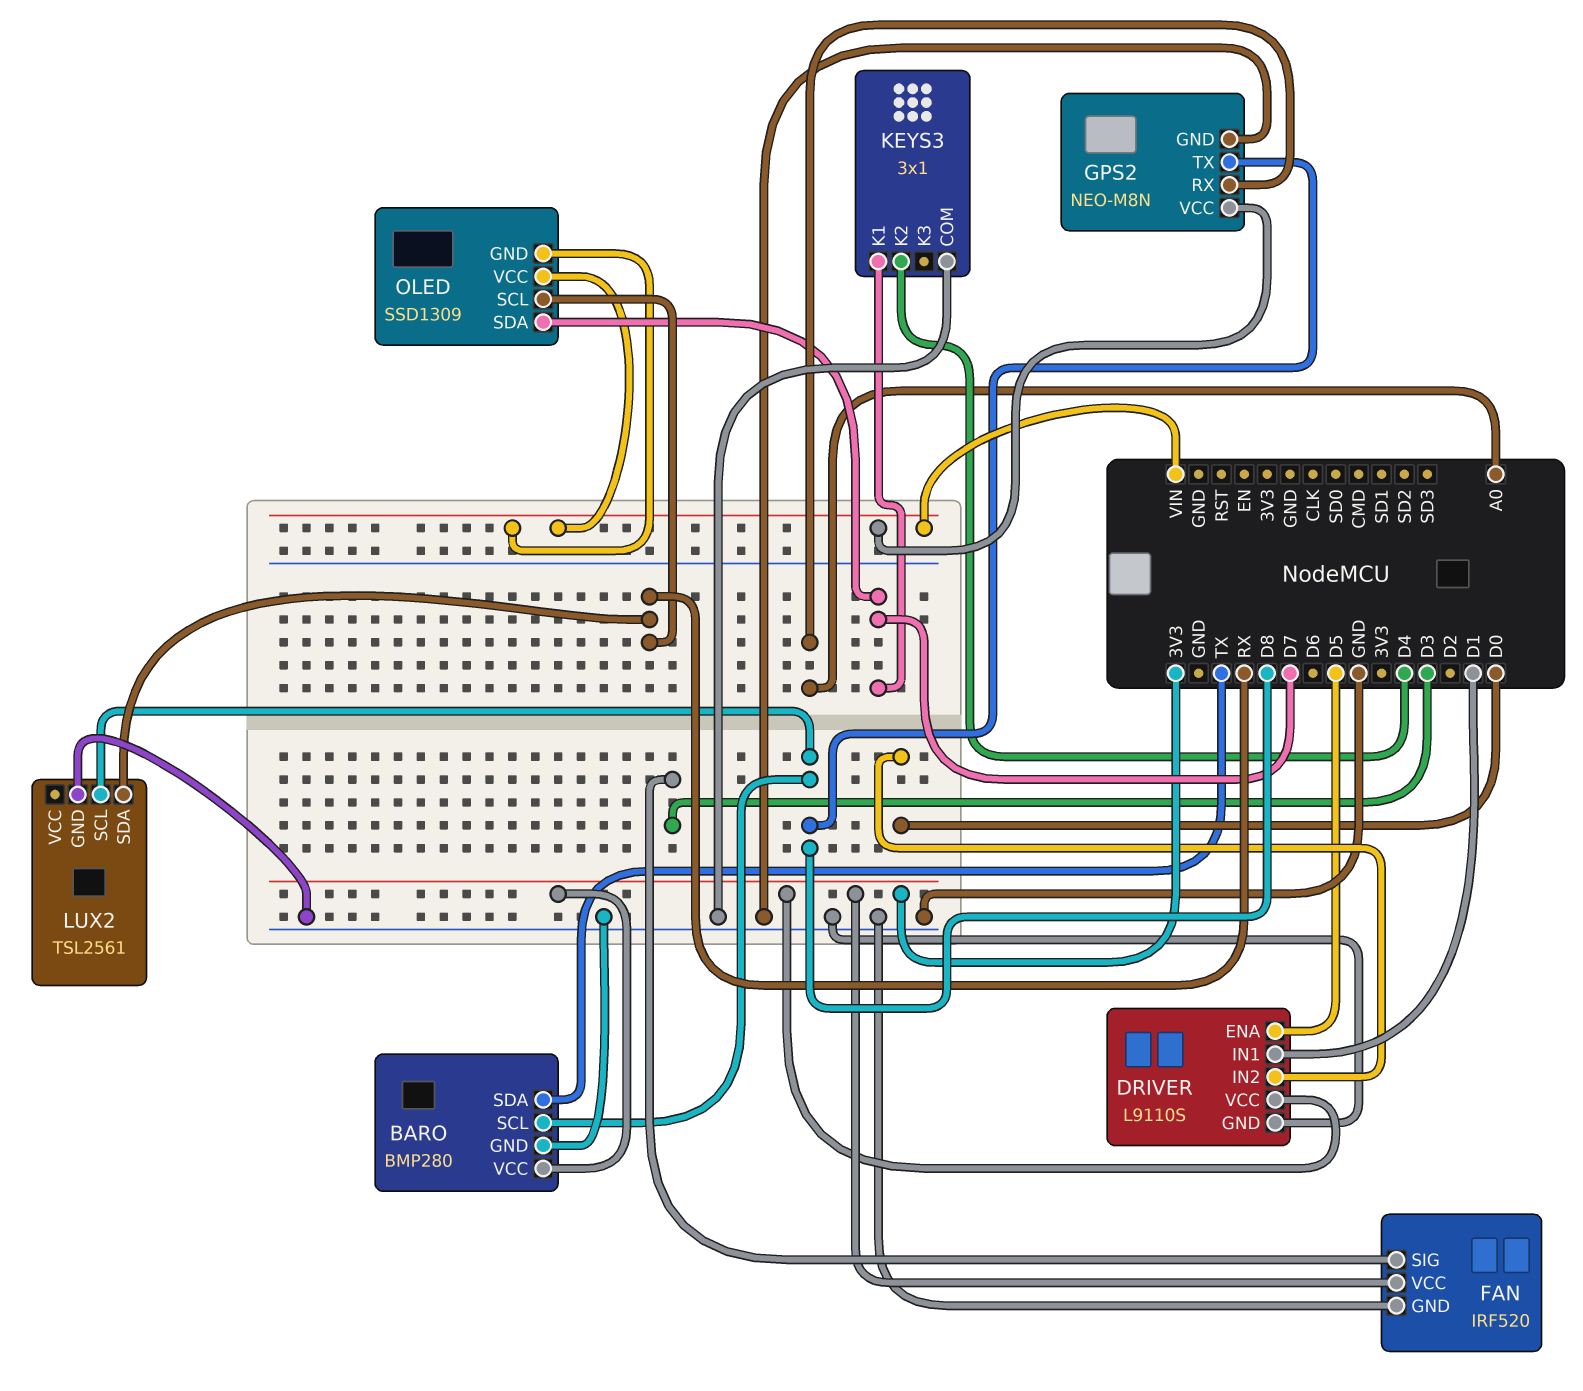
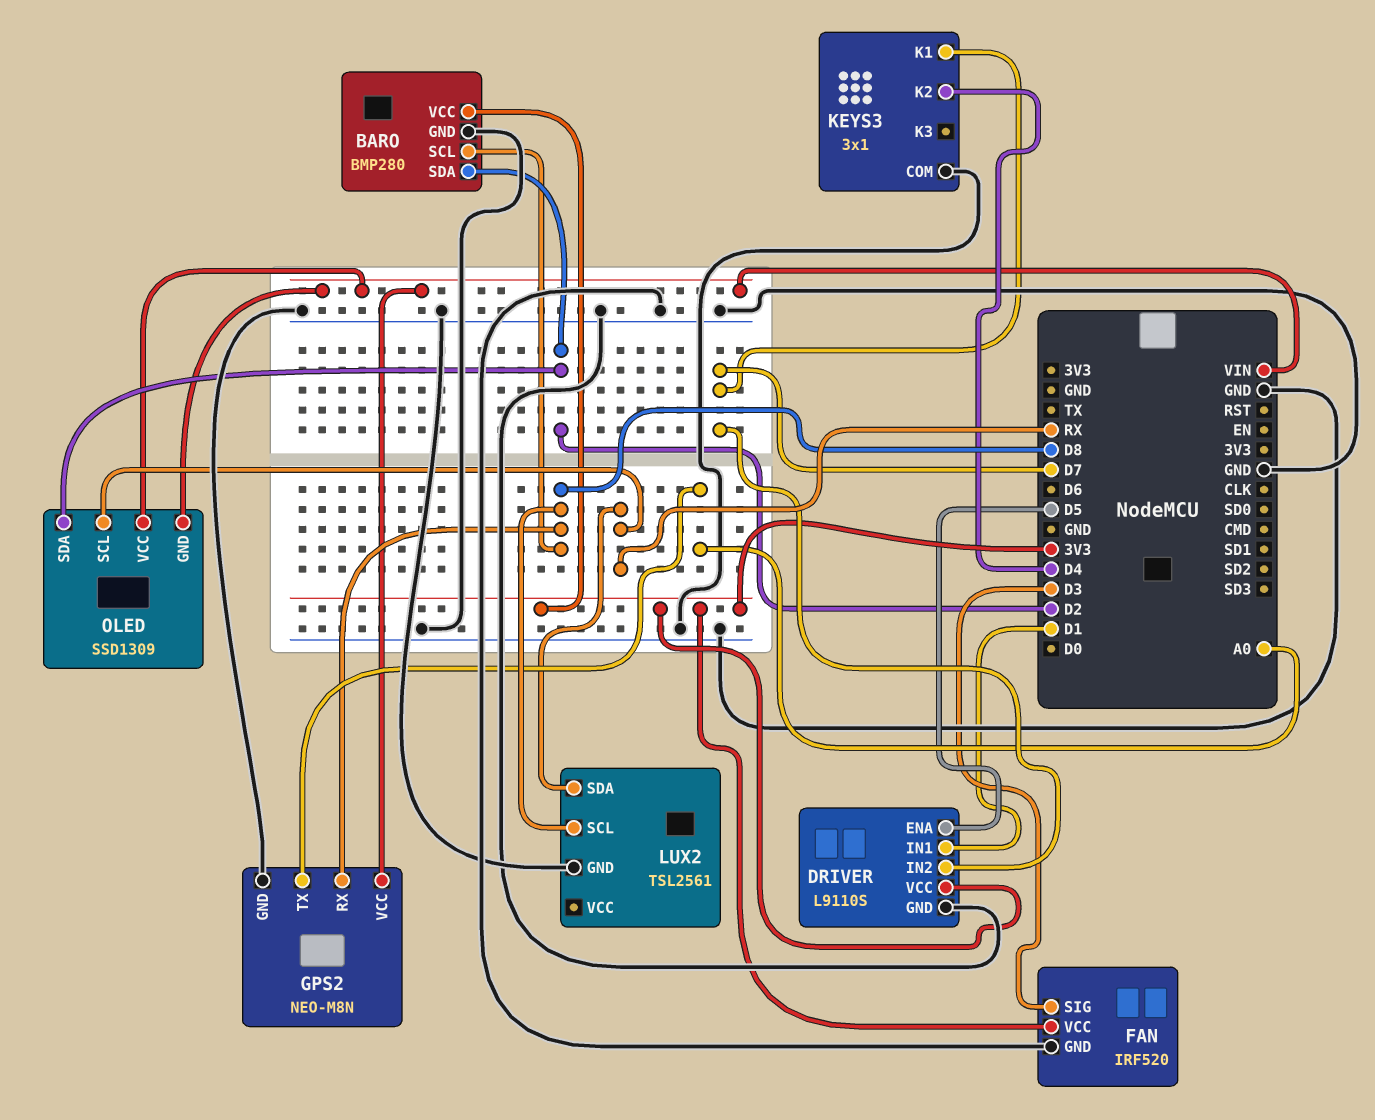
BARO pin SDA: TX -> D2
DRIVER pin IN2: D0 -> D7
GPS2 pin RX: A0 -> D8
GPS2 pin TX: D8 -> A0
OLED pin SDA: D7 -> D2

